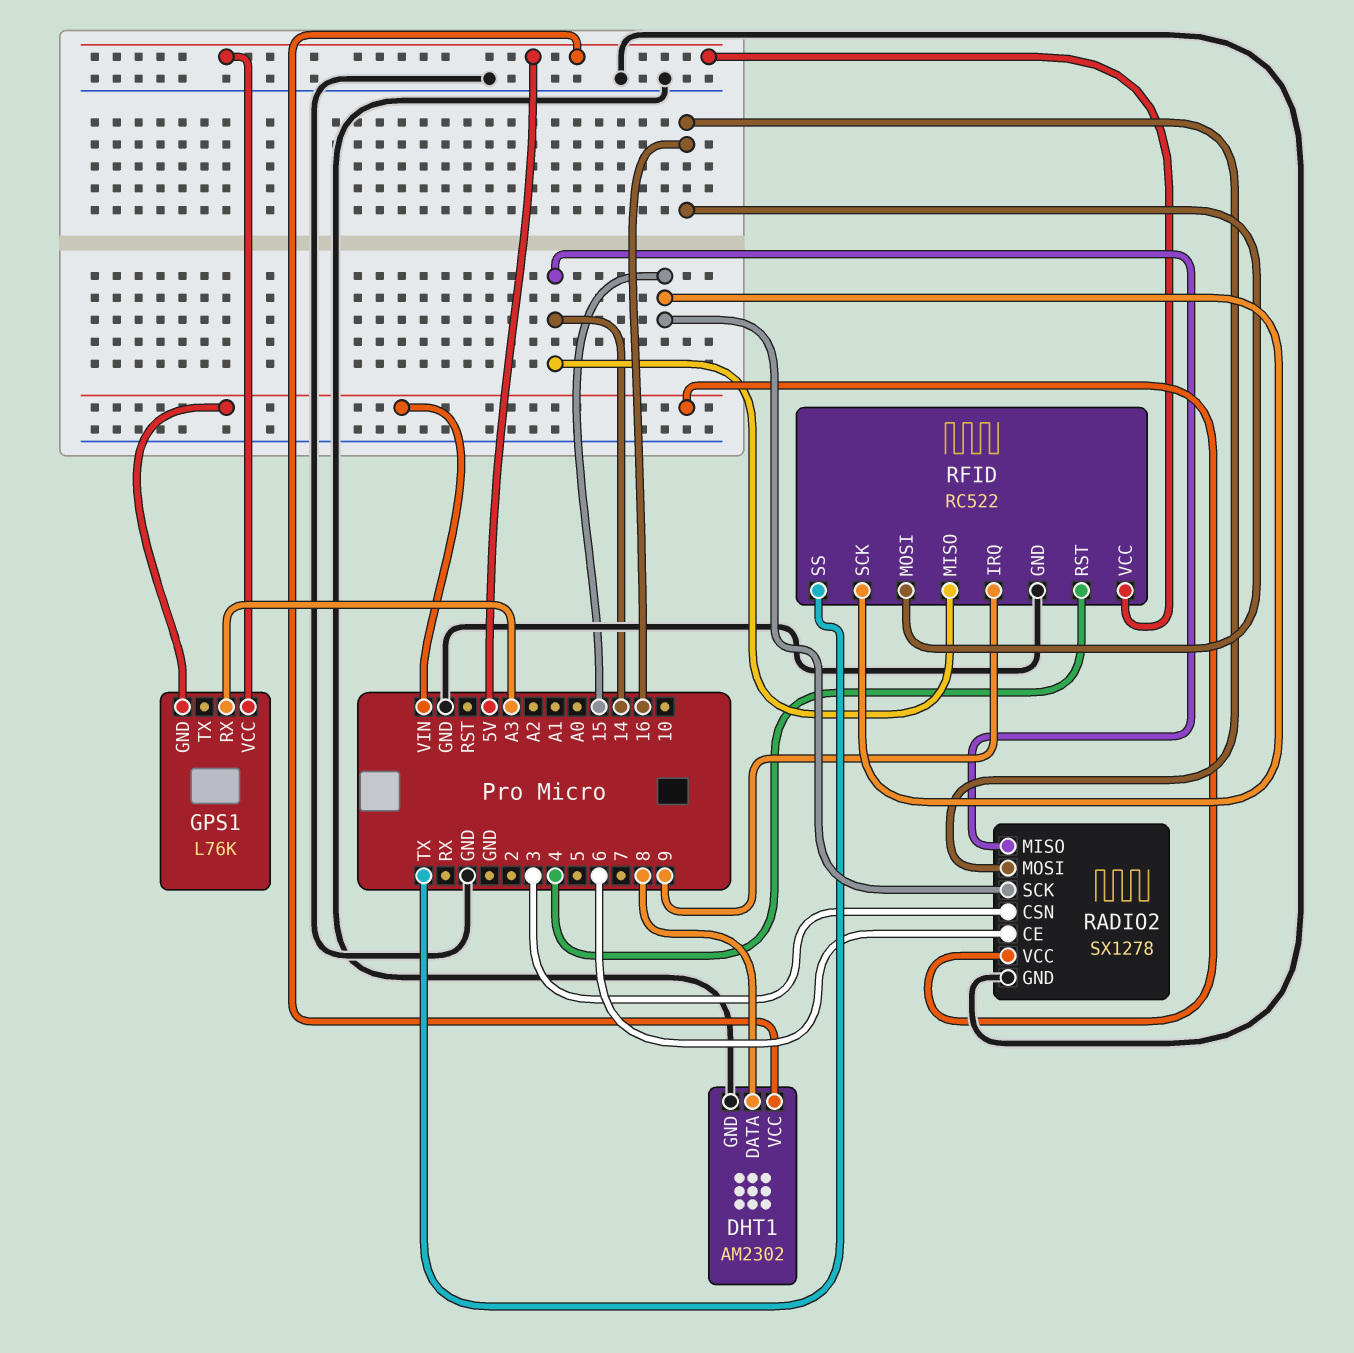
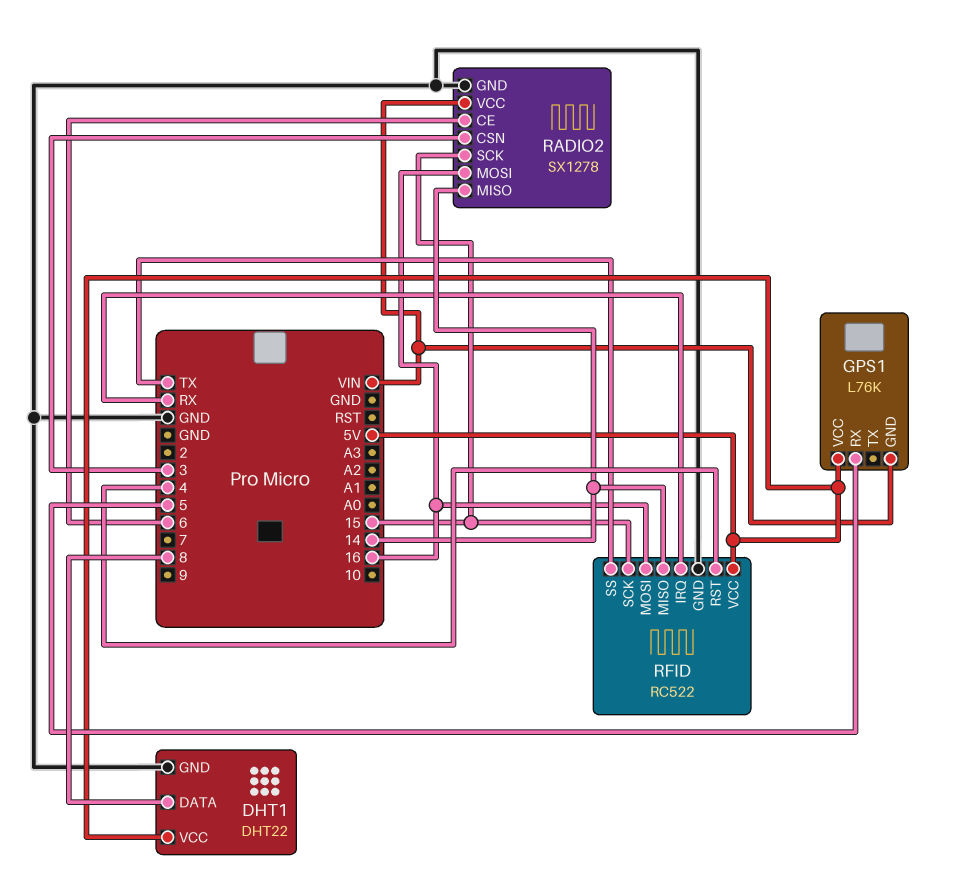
DHT1: AM2302 -> DHT22
GPS1 pin RX: A3 -> 5
RFID pin IRQ: 9 -> RX

